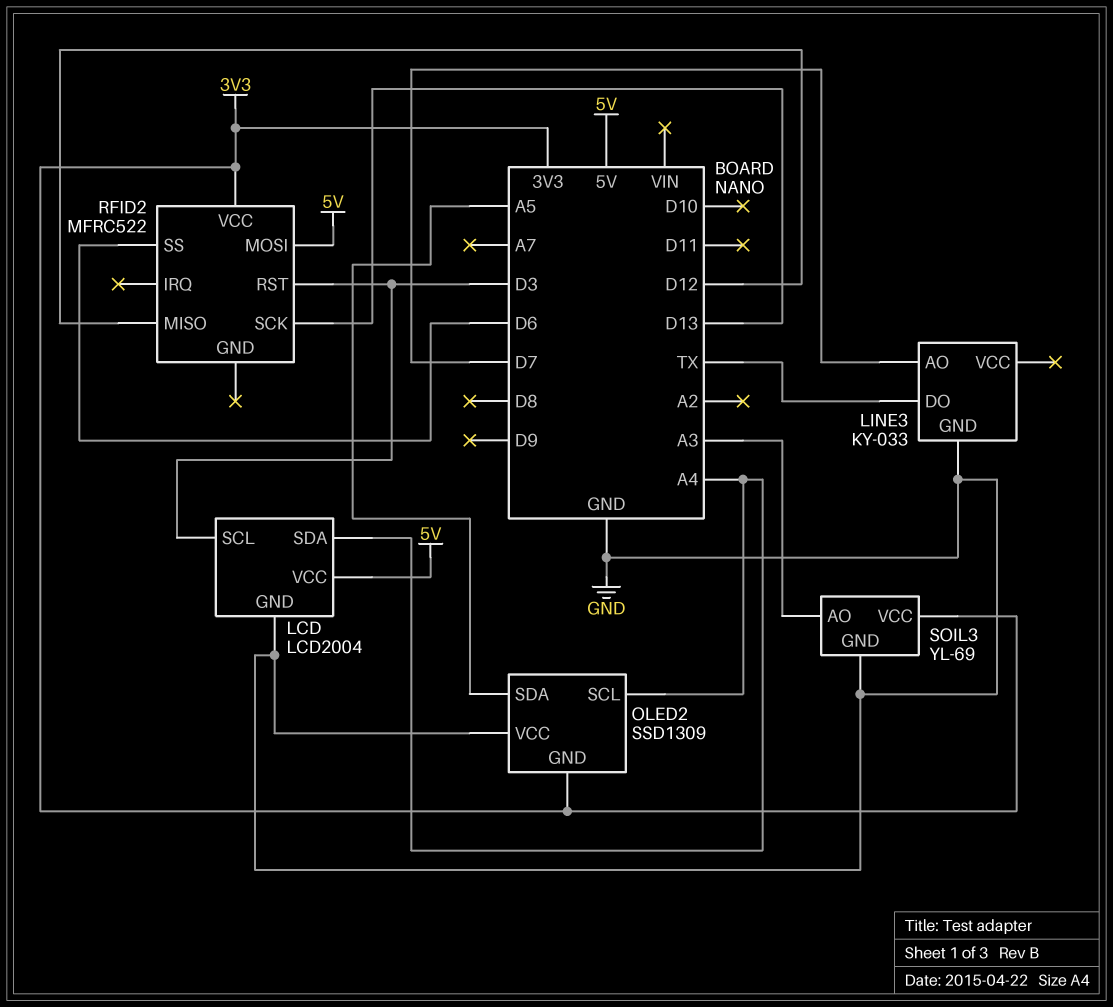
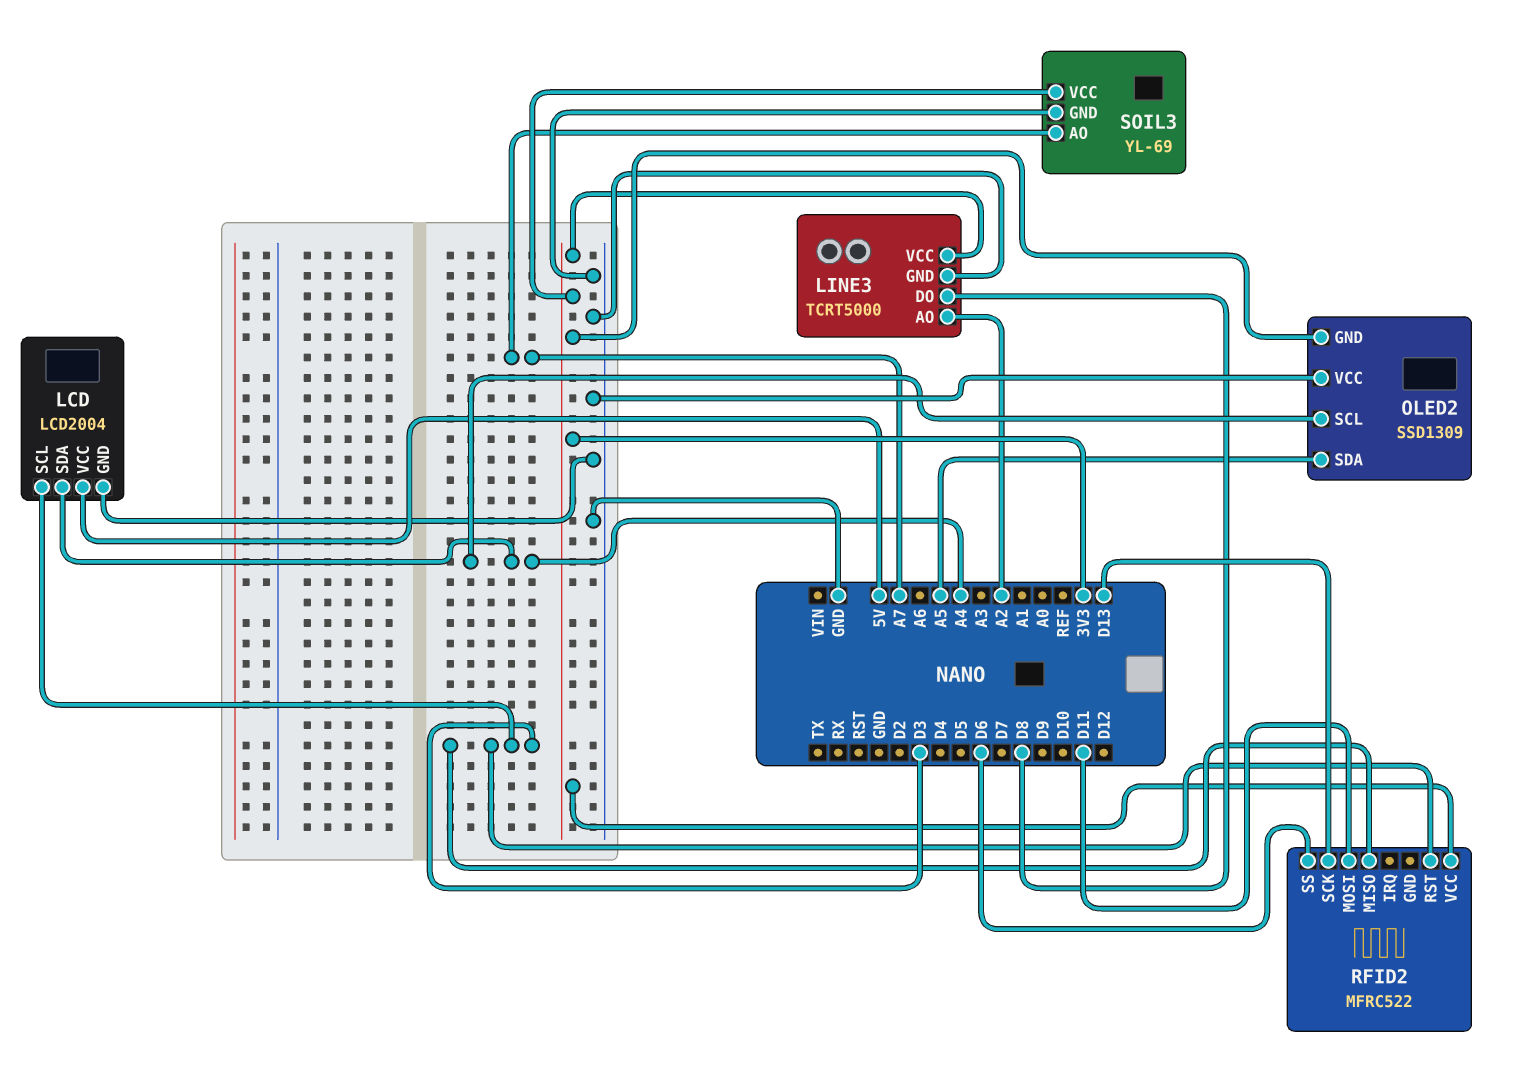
LINE3: KY-033 -> TCRT5000
LINE3 pin AO: D7 -> A2
LINE3 pin DO: TX -> D8
LINE3 pin VCC: none -> 3V3
RFID2 pin MISO: D12 -> D3
RFID2 pin MOSI: 5V -> D11
SOIL3 pin AO: A3 -> A7

